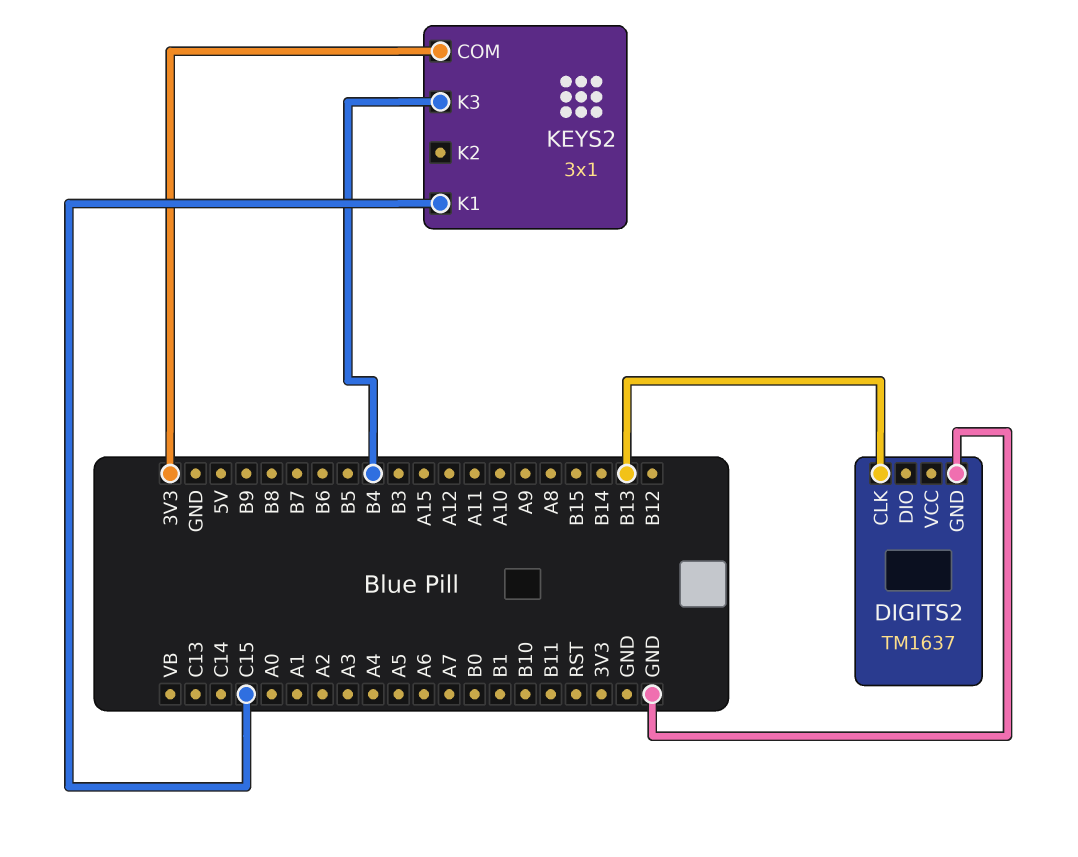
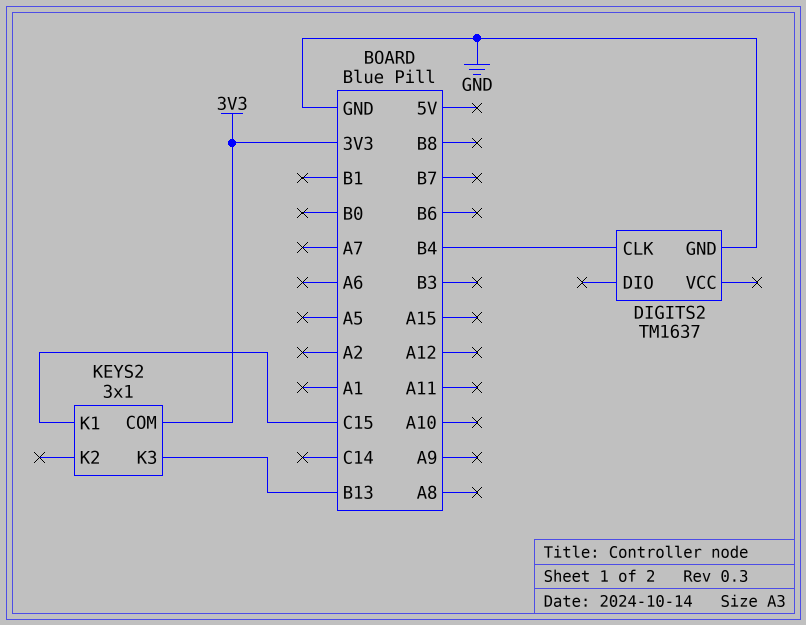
DIGITS2 pin CLK: B13 -> B4
KEYS2 pin K3: B4 -> B13

